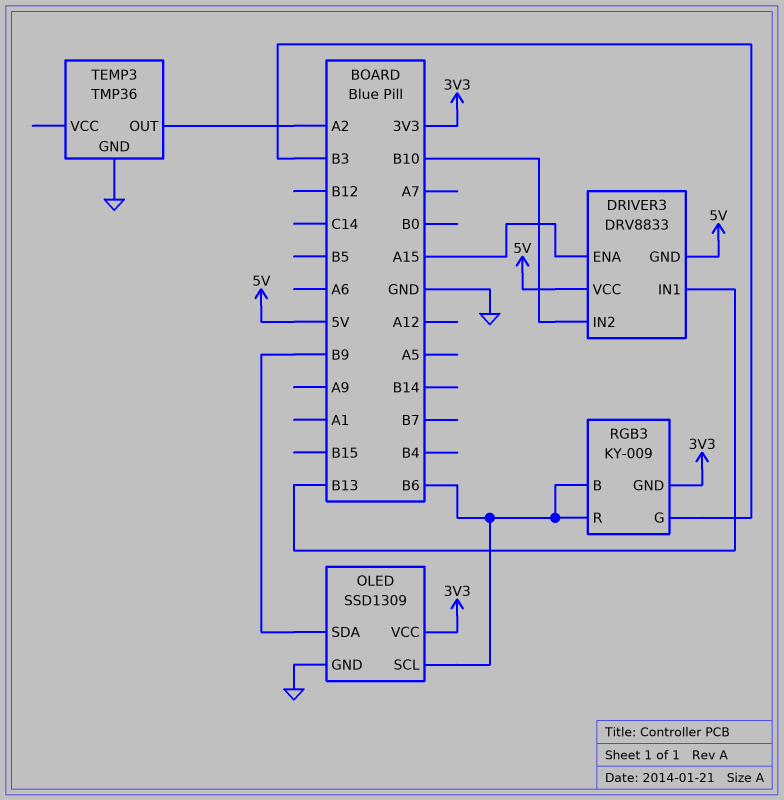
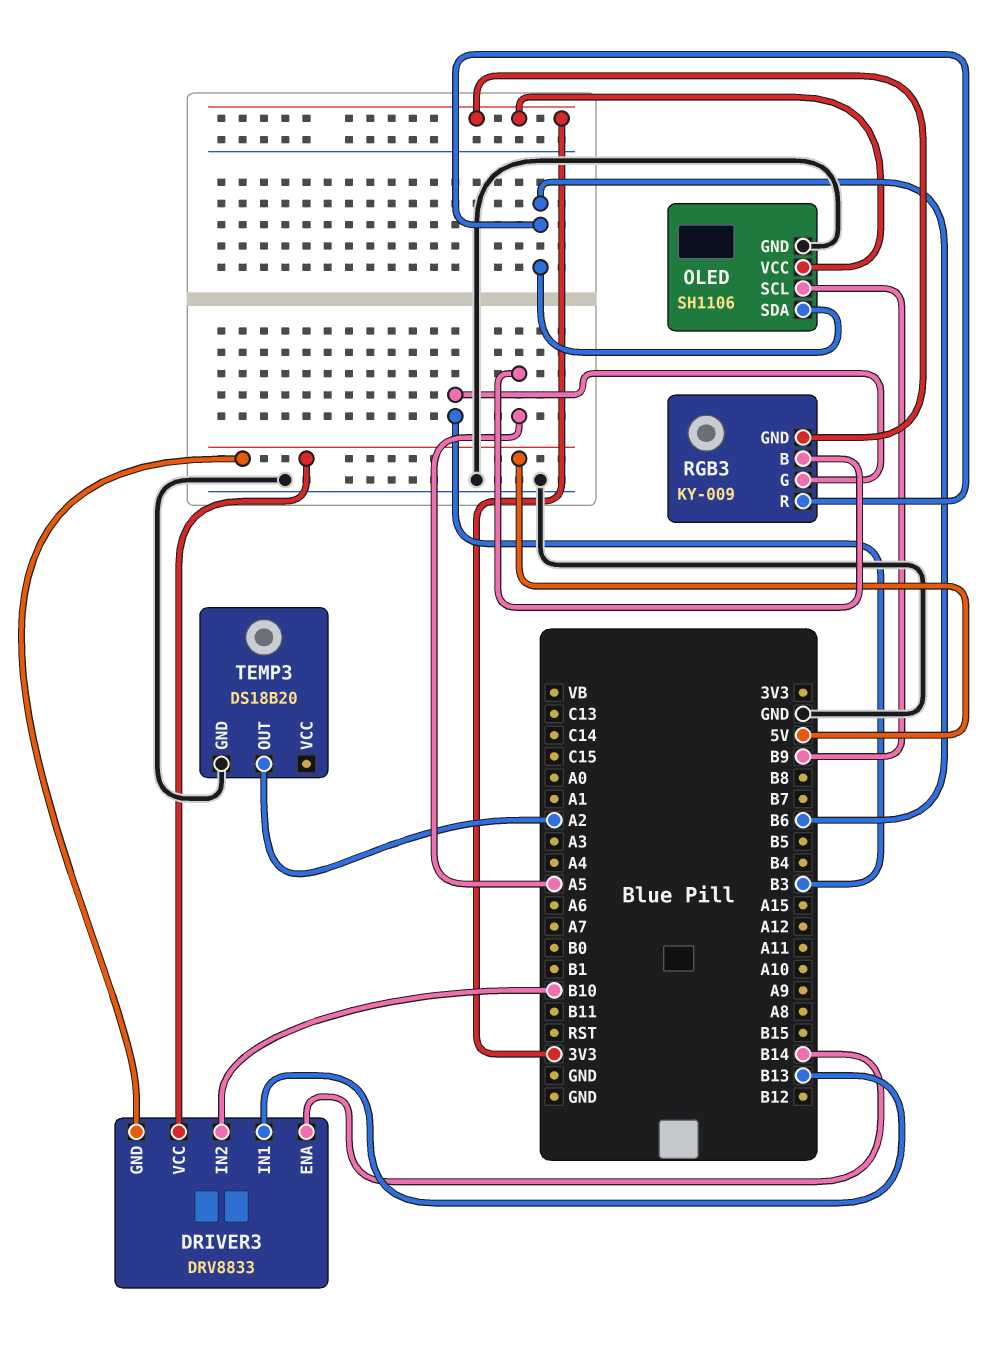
DRIVER3 pin ENA: A15 -> B14
OLED: SSD1309 -> SH1106
OLED pin SCL: B6 -> B9
OLED pin SDA: B9 -> B6
RGB3 pin B: B6 -> A5
TEMP3: TMP36 -> DS18B20

